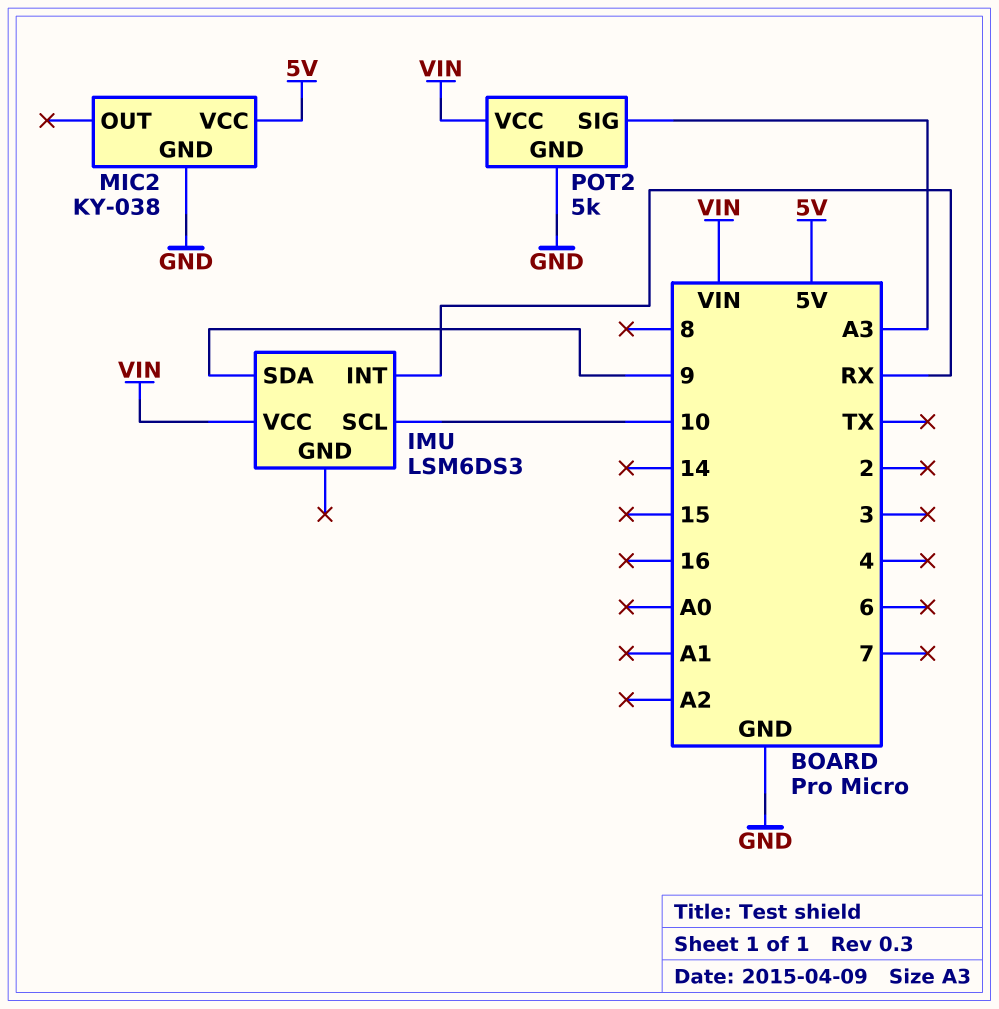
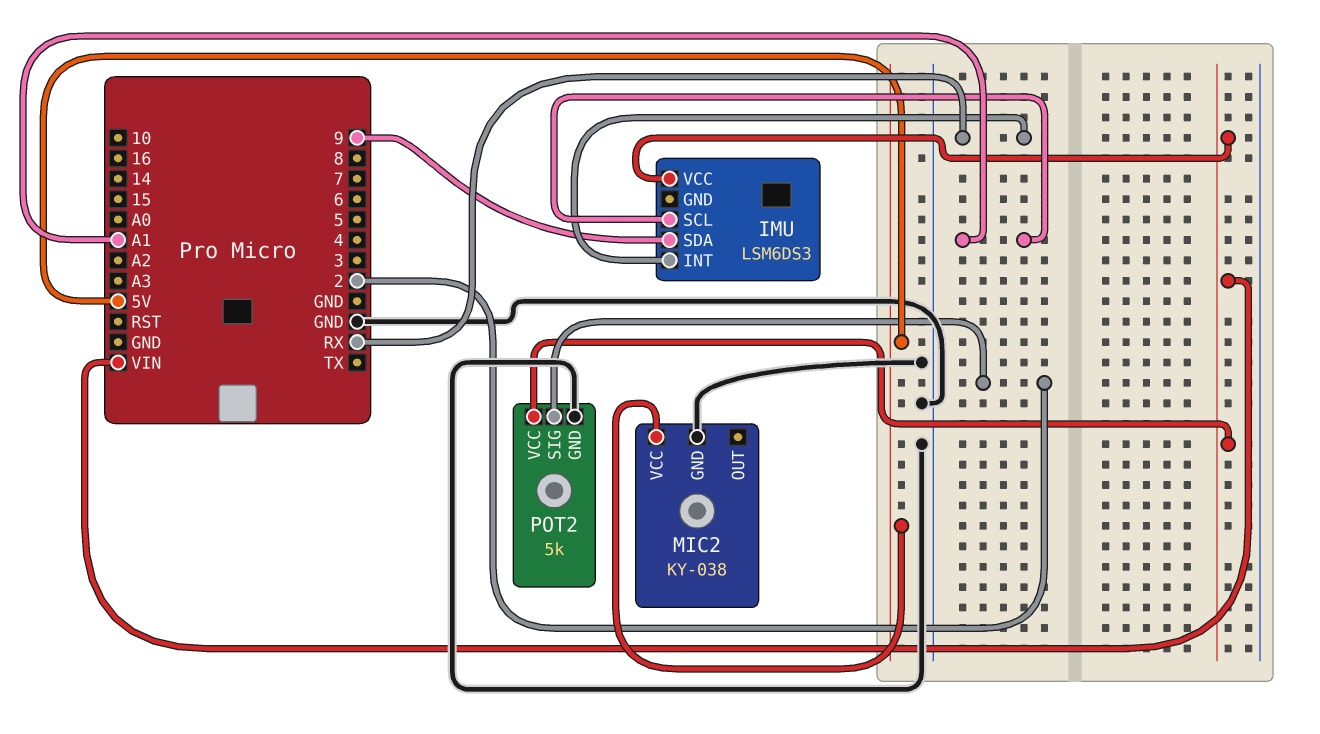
IMU pin SCL: 10 -> A1
POT2 pin SIG: A3 -> 2

